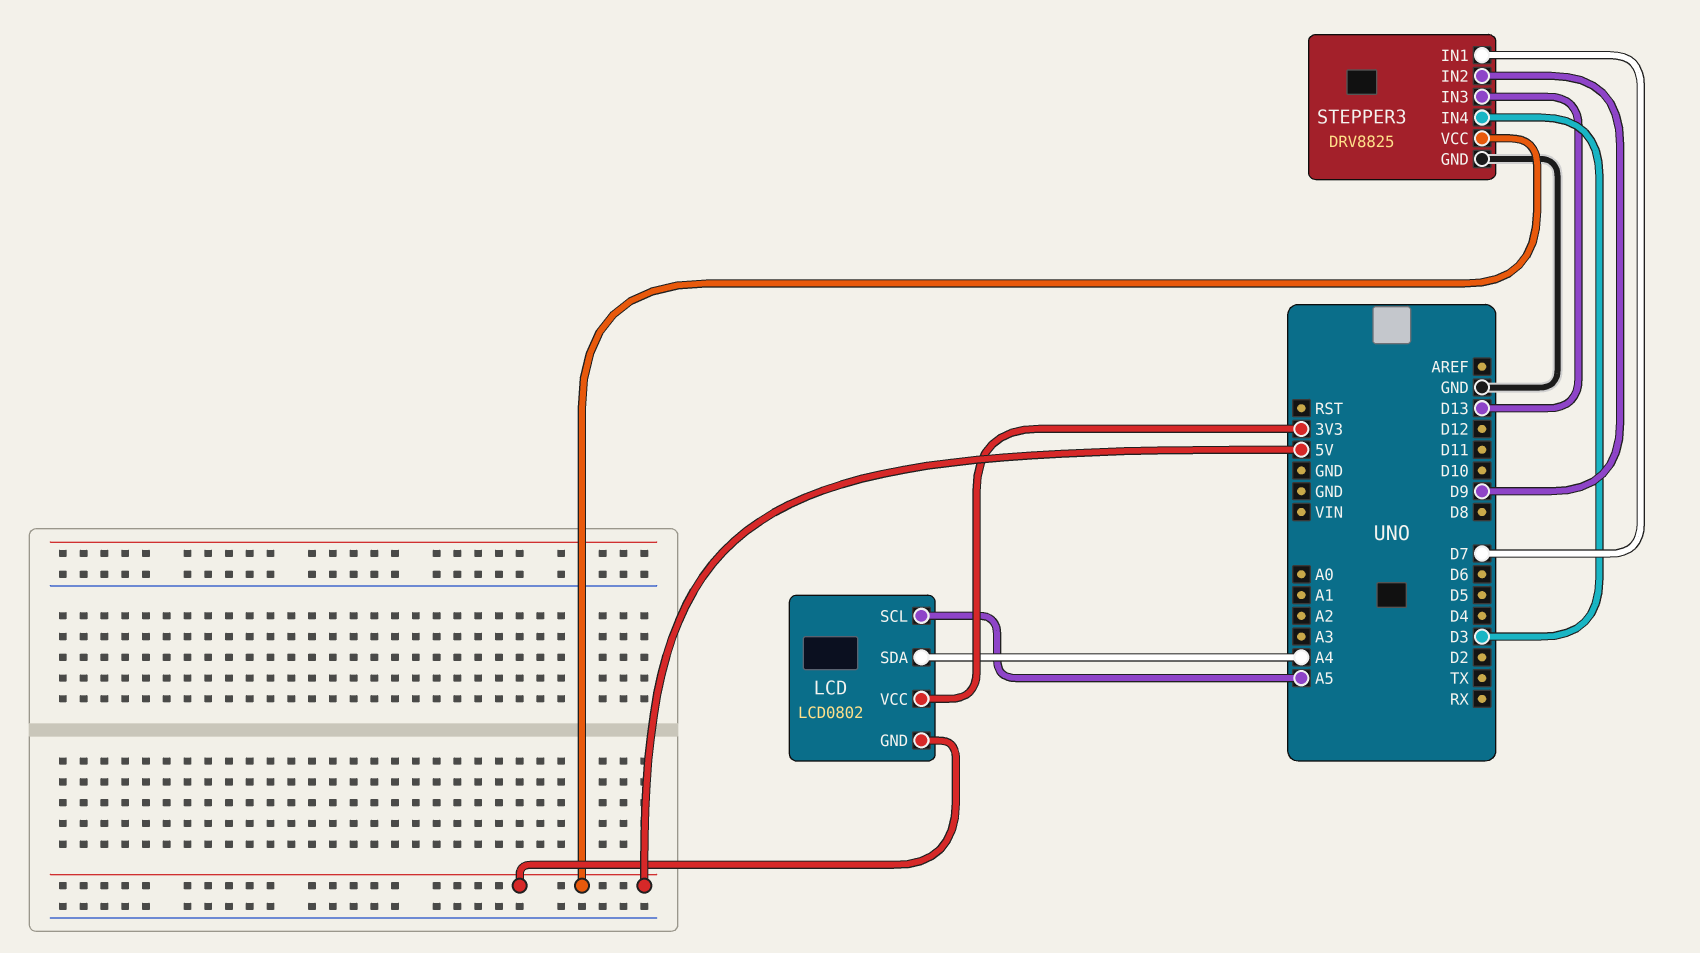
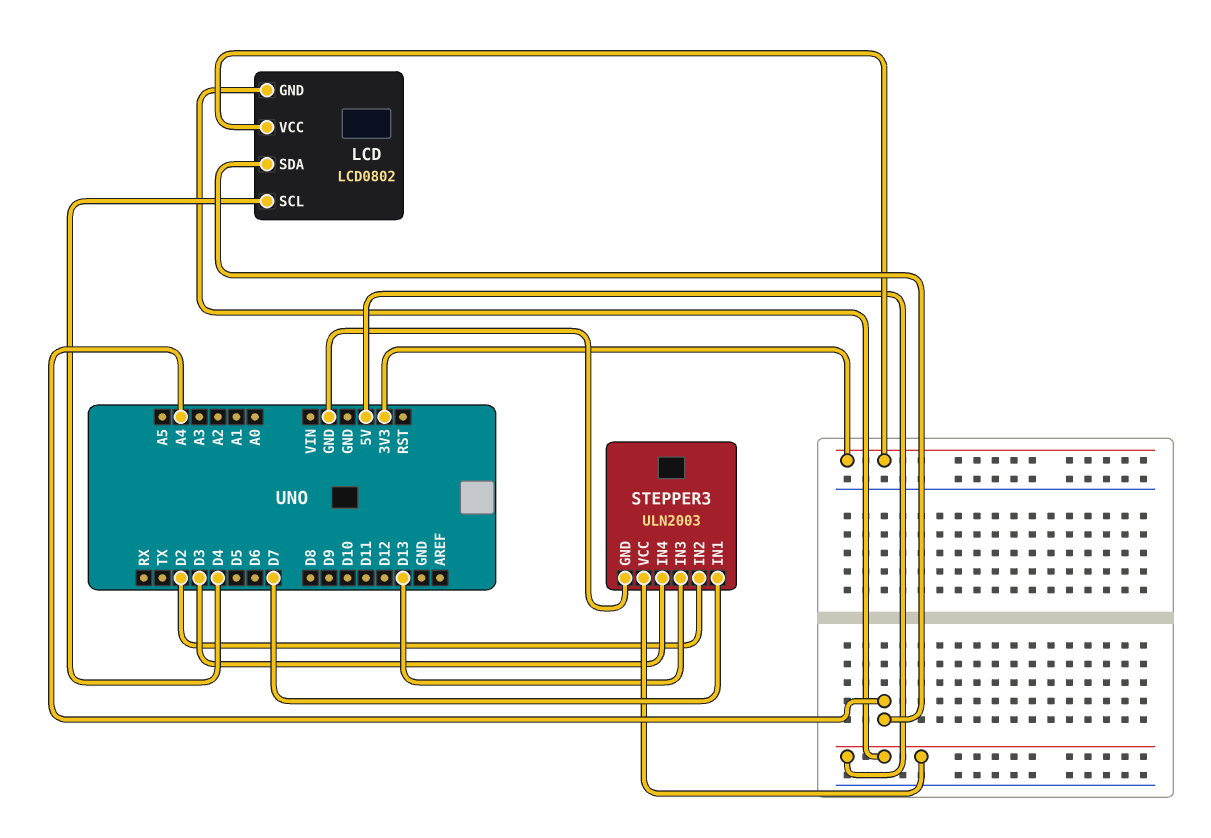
LCD pin SCL: A5 -> D4
STEPPER3: DRV8825 -> ULN2003
STEPPER3 pin IN2: D9 -> D2

